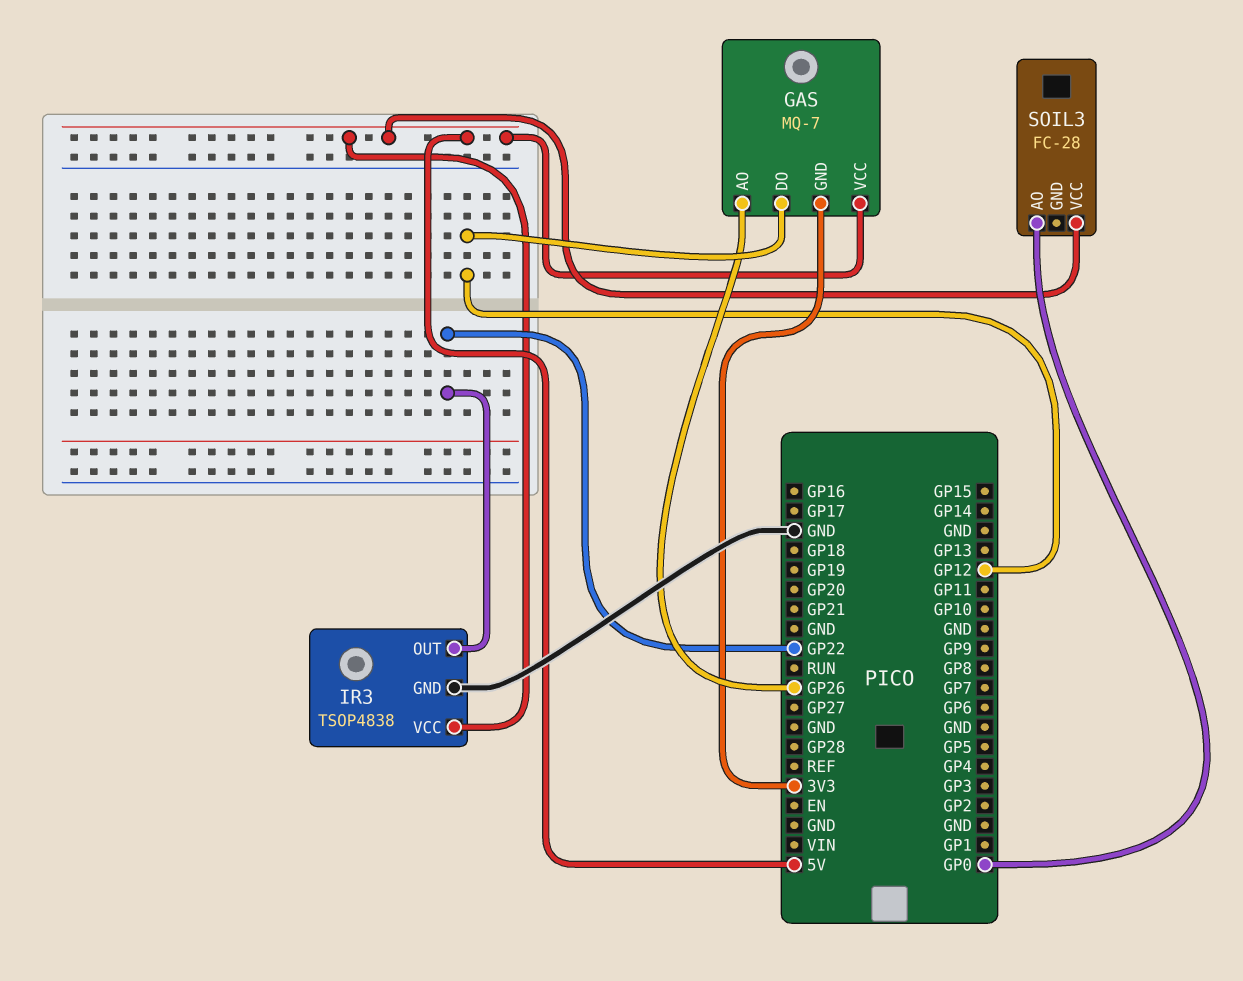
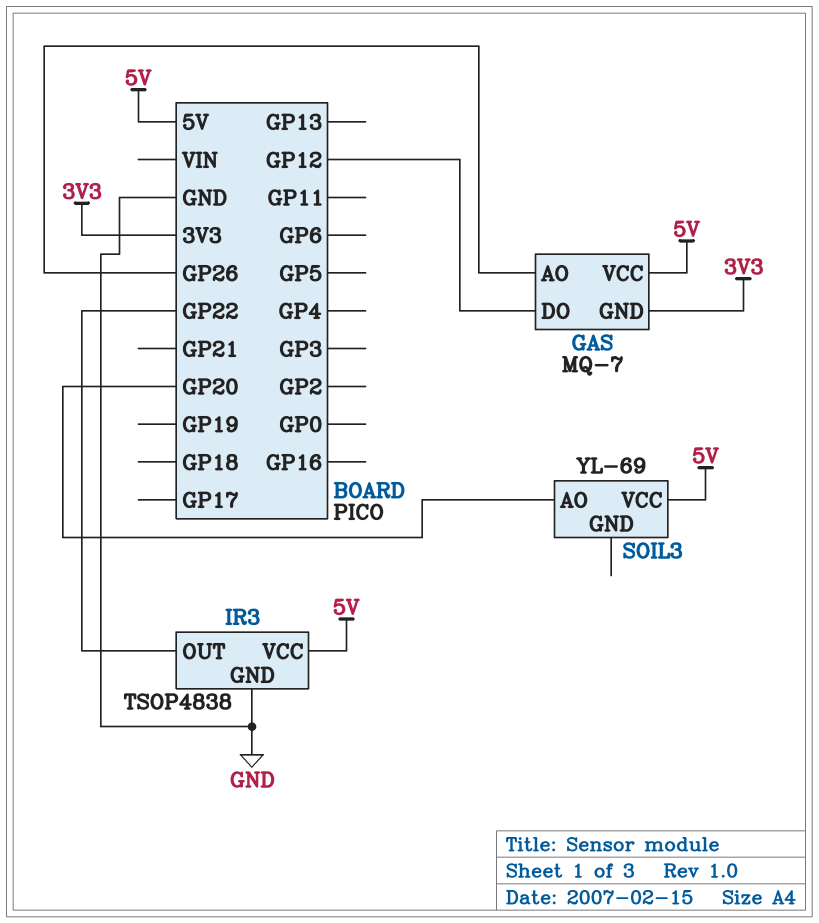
SOIL3: FC-28 -> YL-69
SOIL3 pin AO: GP0 -> GP20

